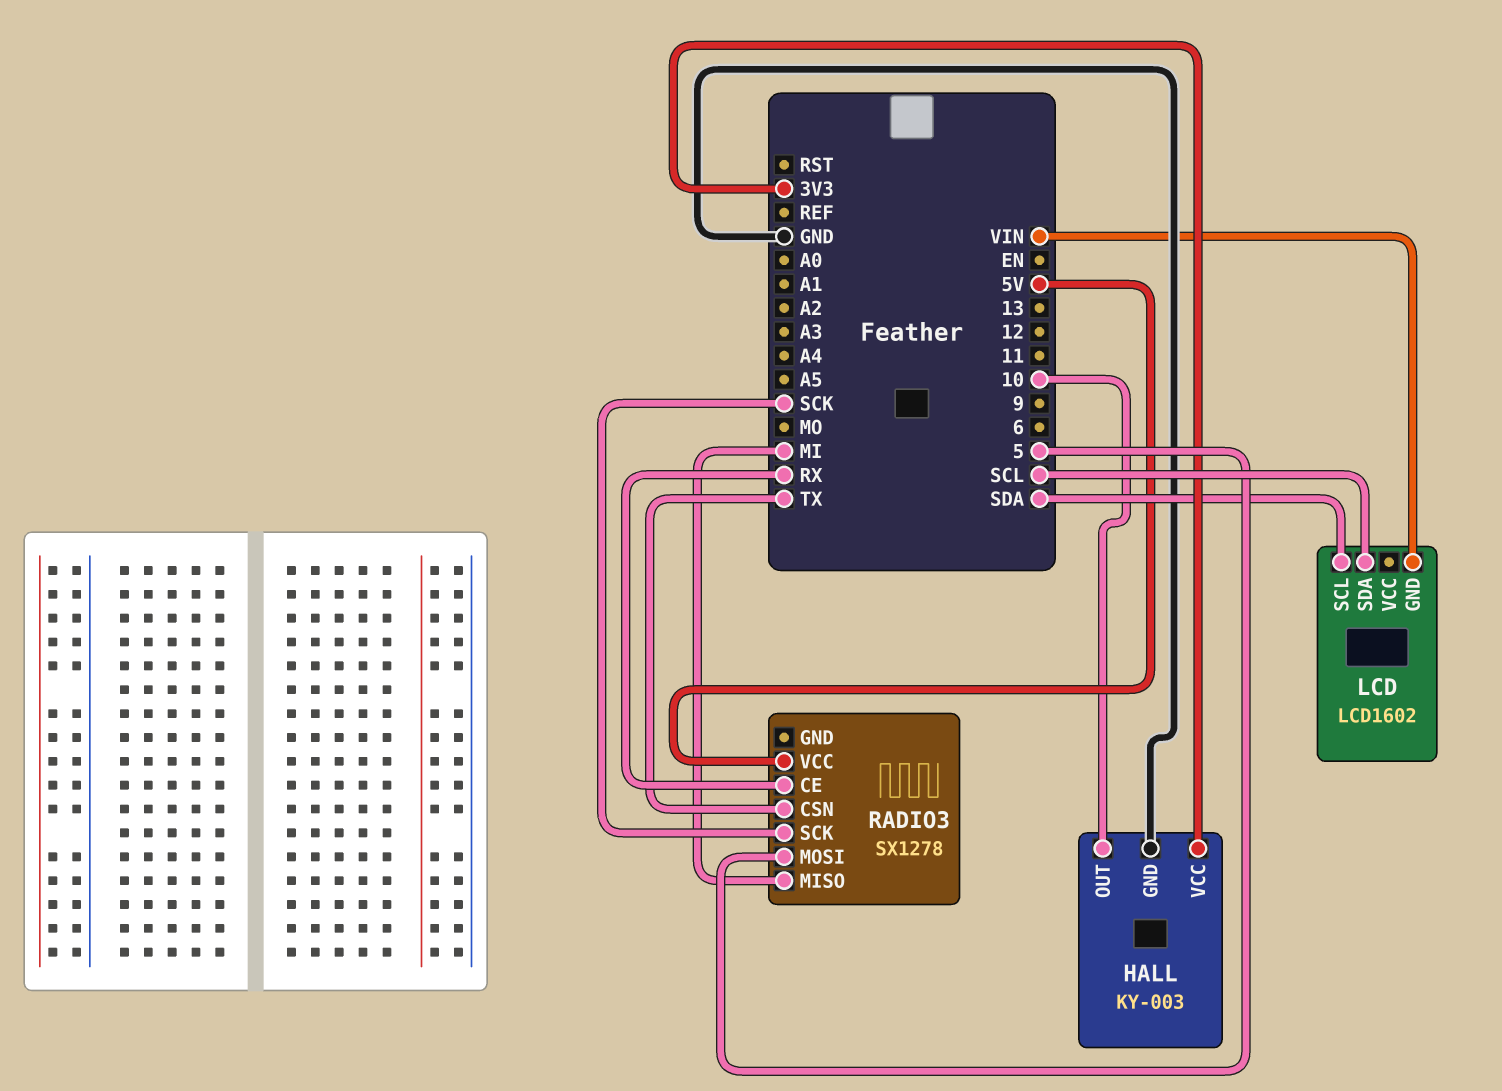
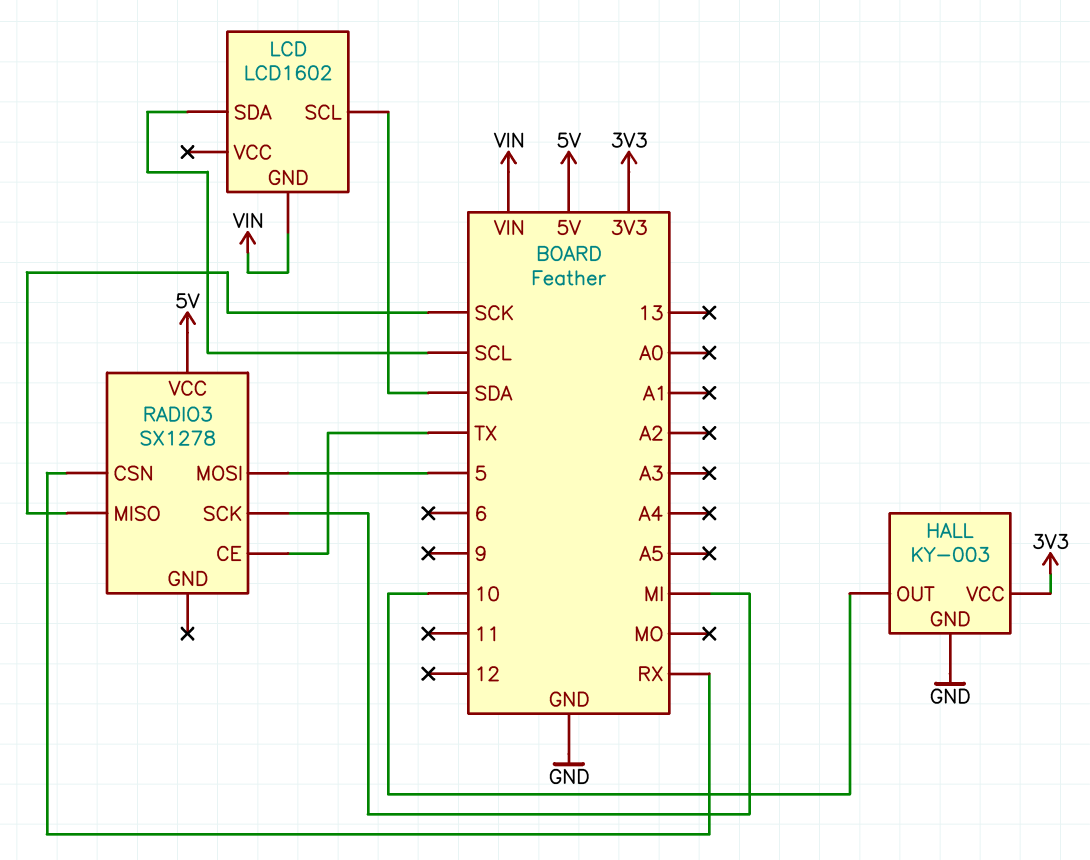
RADIO3 pin CE: RX -> TX
RADIO3 pin CSN: TX -> RX
RADIO3 pin MISO: MI -> SCK
RADIO3 pin SCK: SCK -> MI

